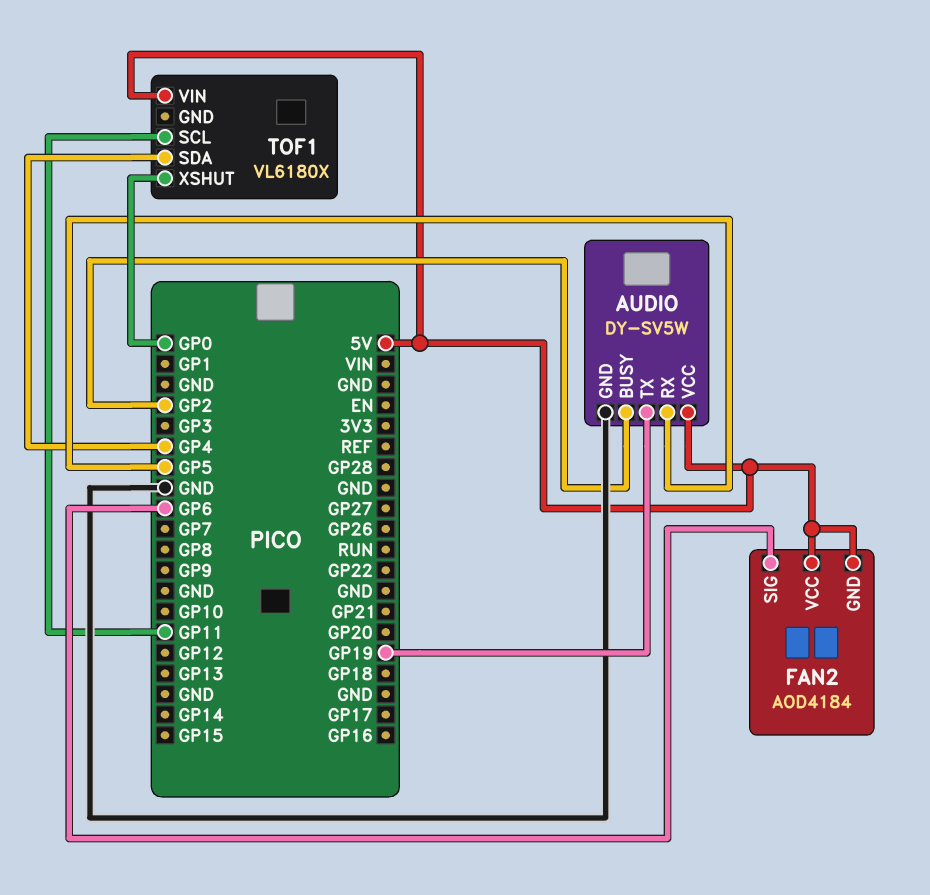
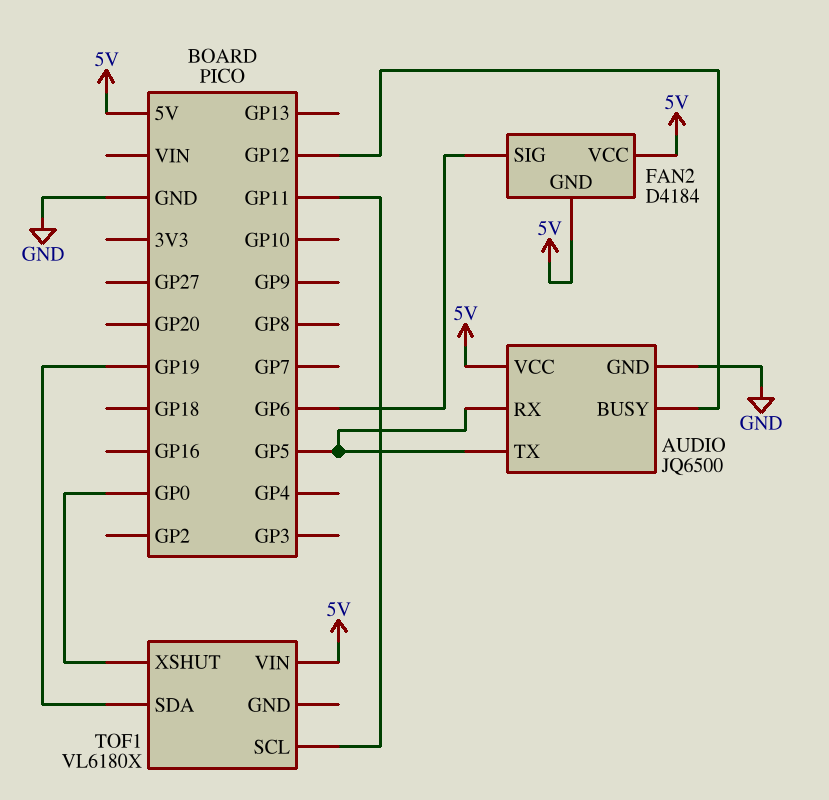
AUDIO: DY-SV5W -> JQ6500
AUDIO pin BUSY: GP2 -> GP12
AUDIO pin TX: GP19 -> GP5
FAN2: AOD4184 -> D4184
TOF1 pin SDA: GP4 -> GP19

